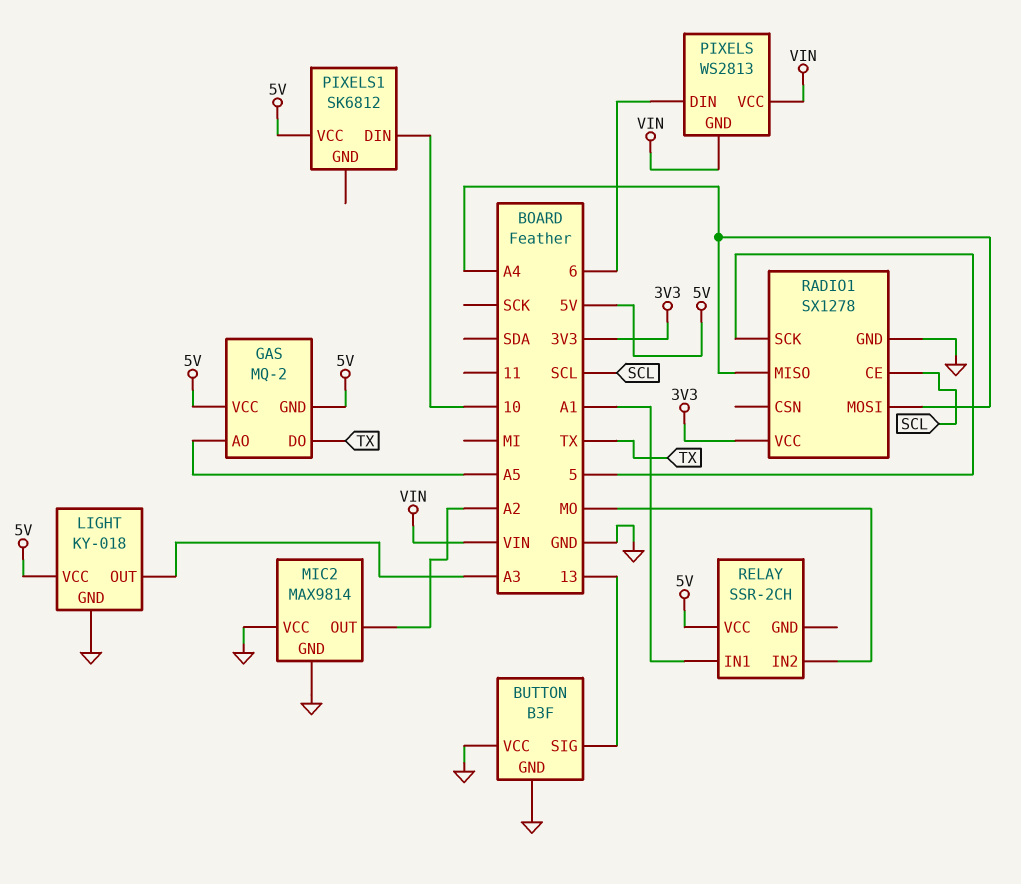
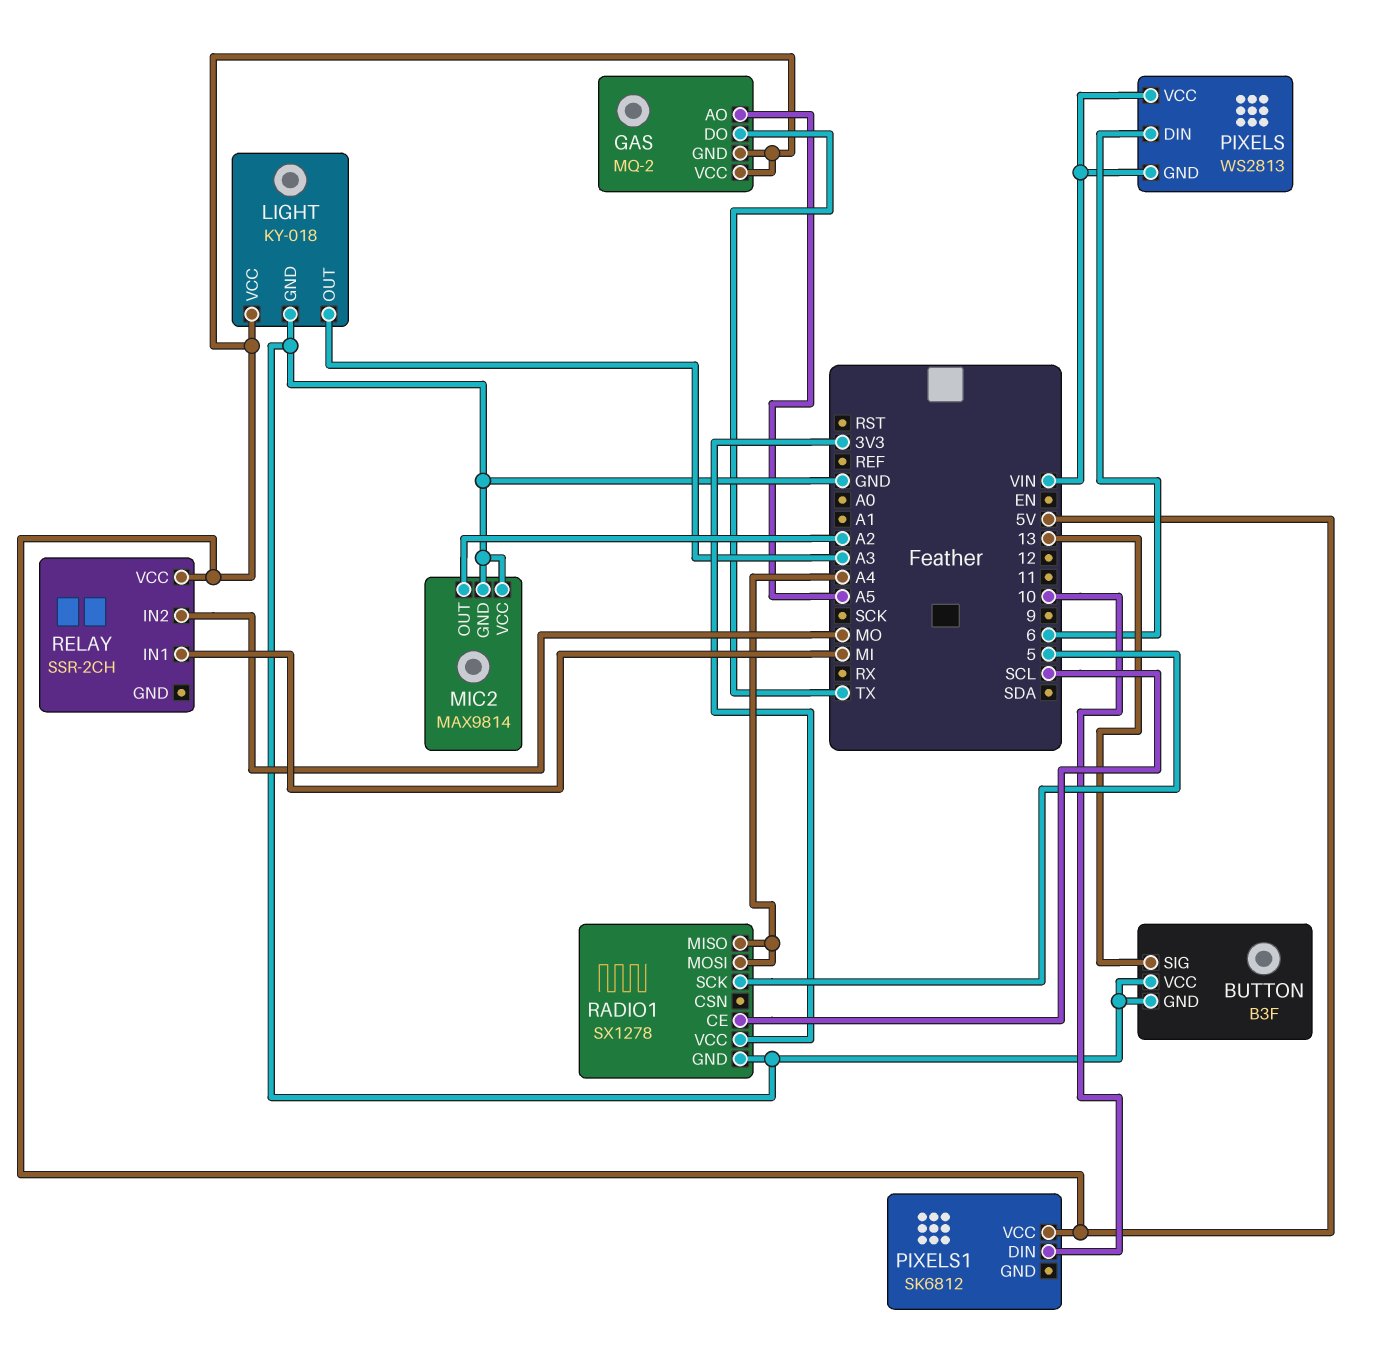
RELAY pin IN1: A1 -> MI

